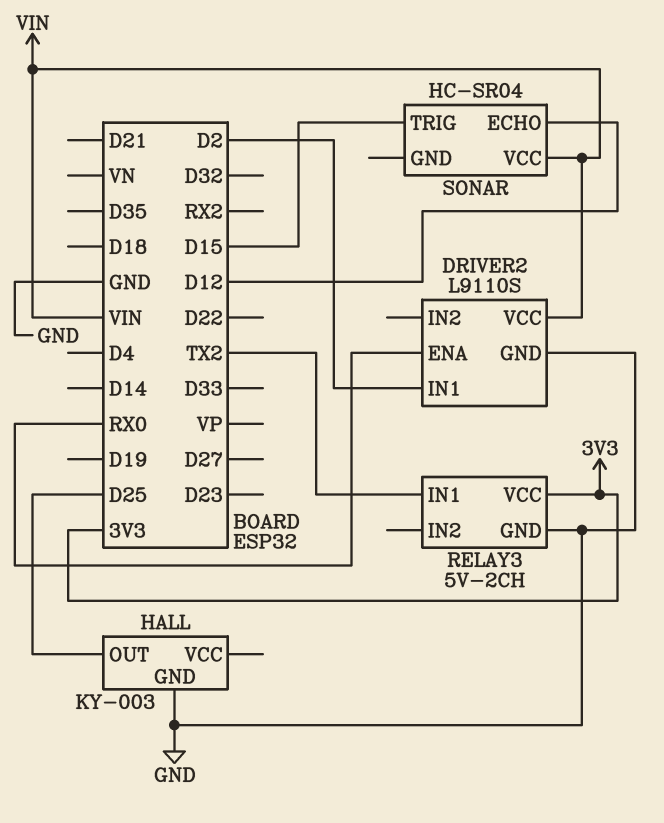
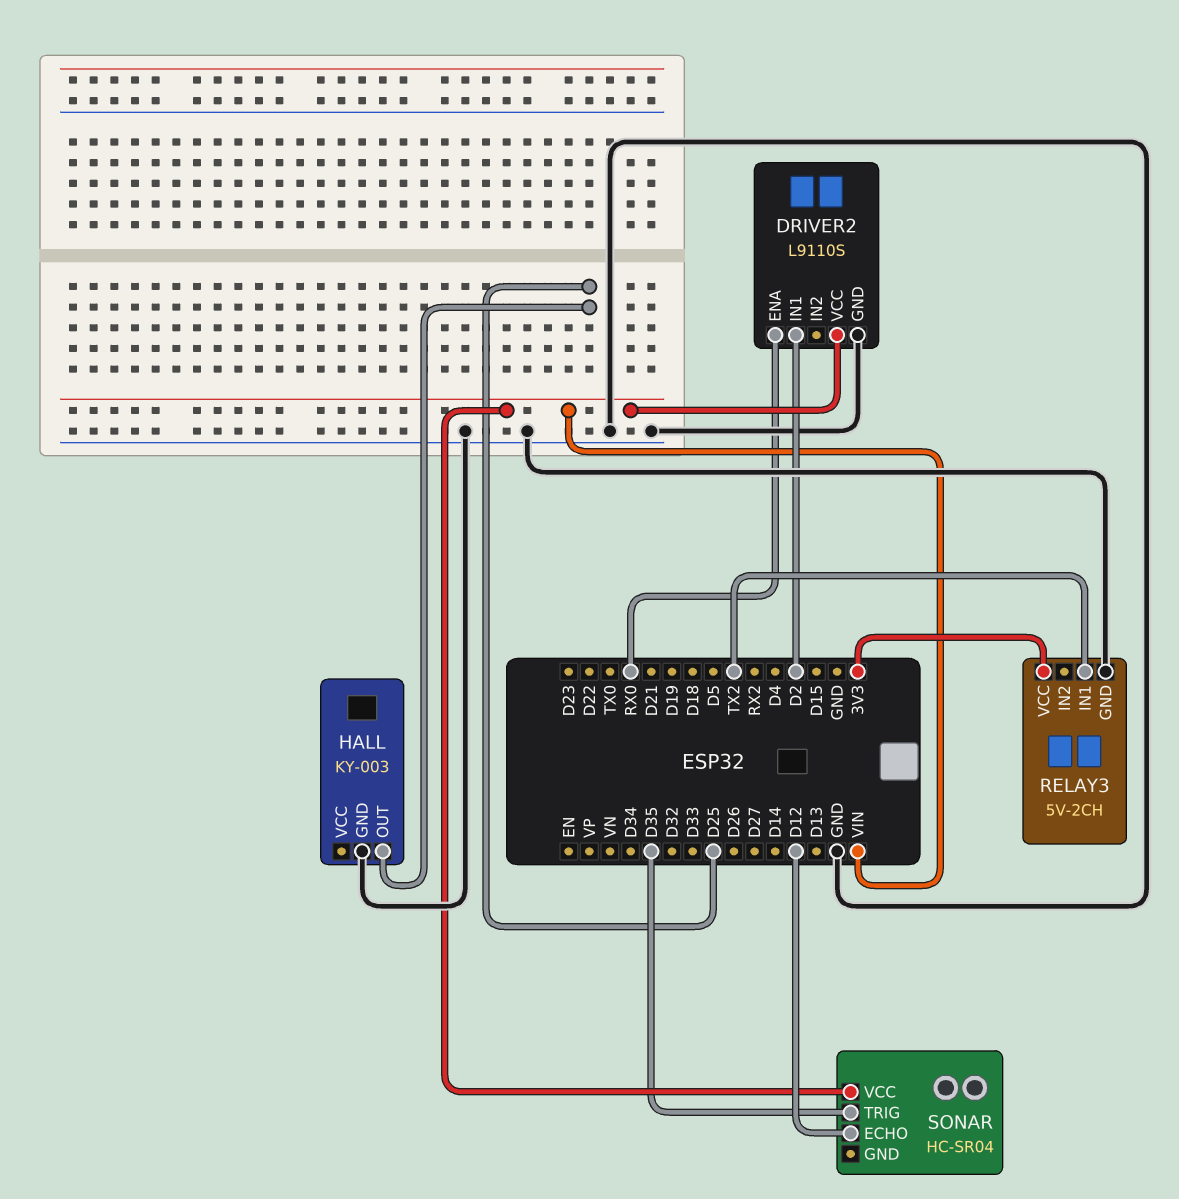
SONAR pin TRIG: D15 -> D35

